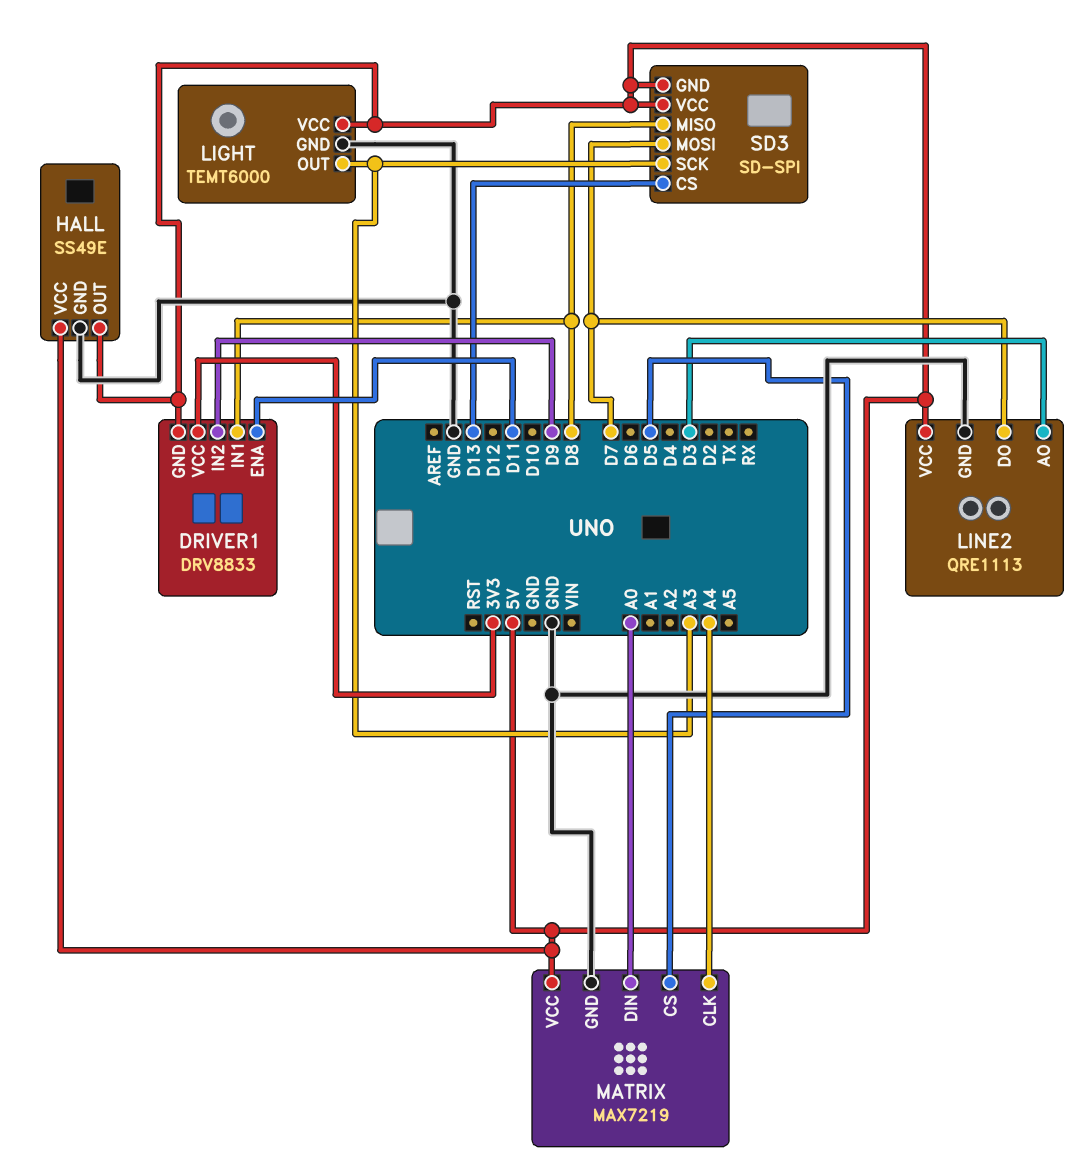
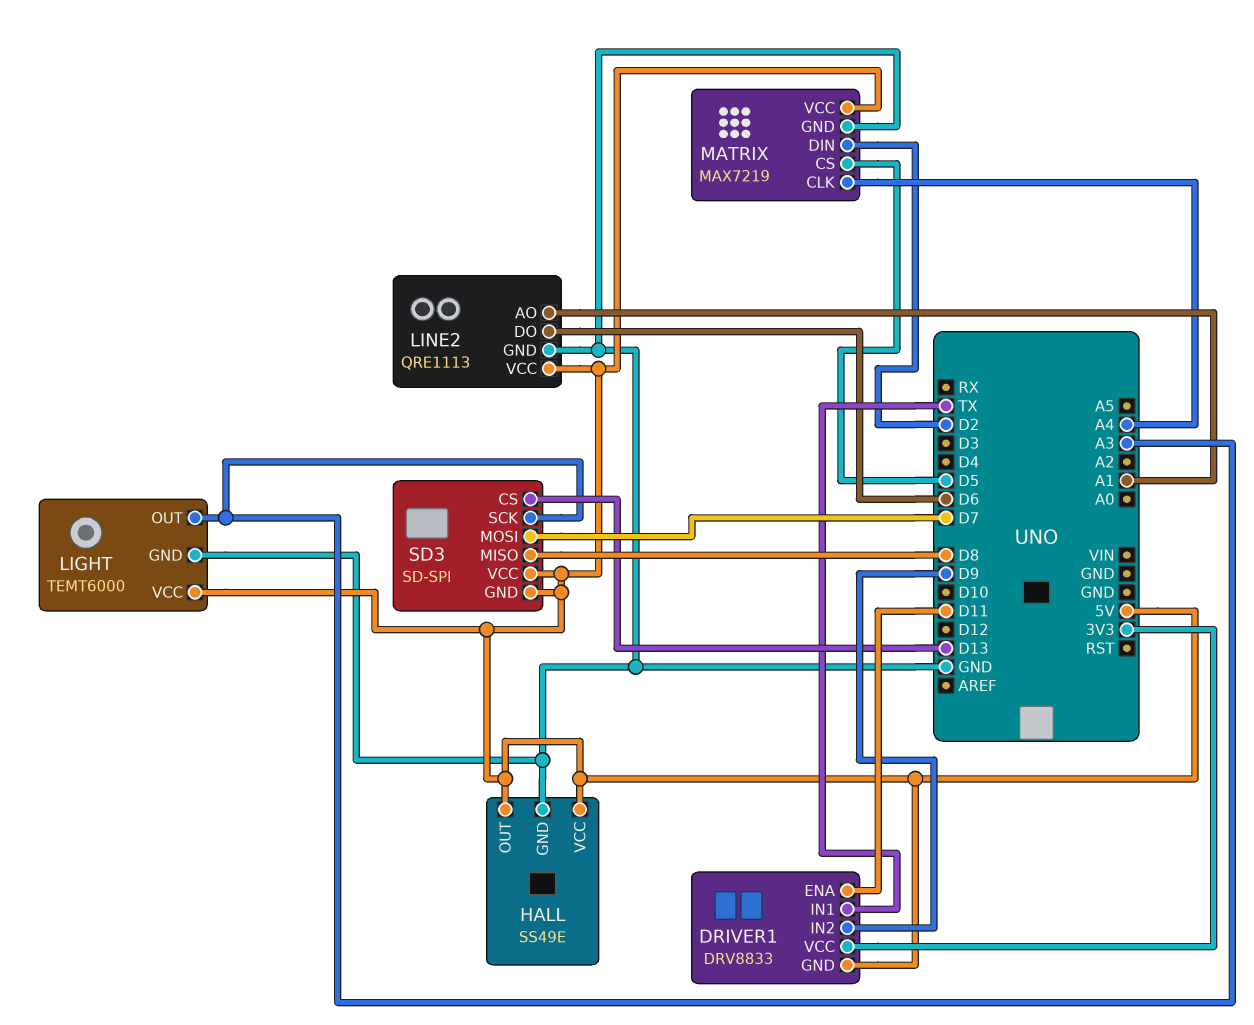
DRIVER1 pin IN1: D8 -> TX
LINE2 pin AO: D3 -> A1
LINE2 pin DO: D7 -> D6
MATRIX pin DIN: A0 -> D2

